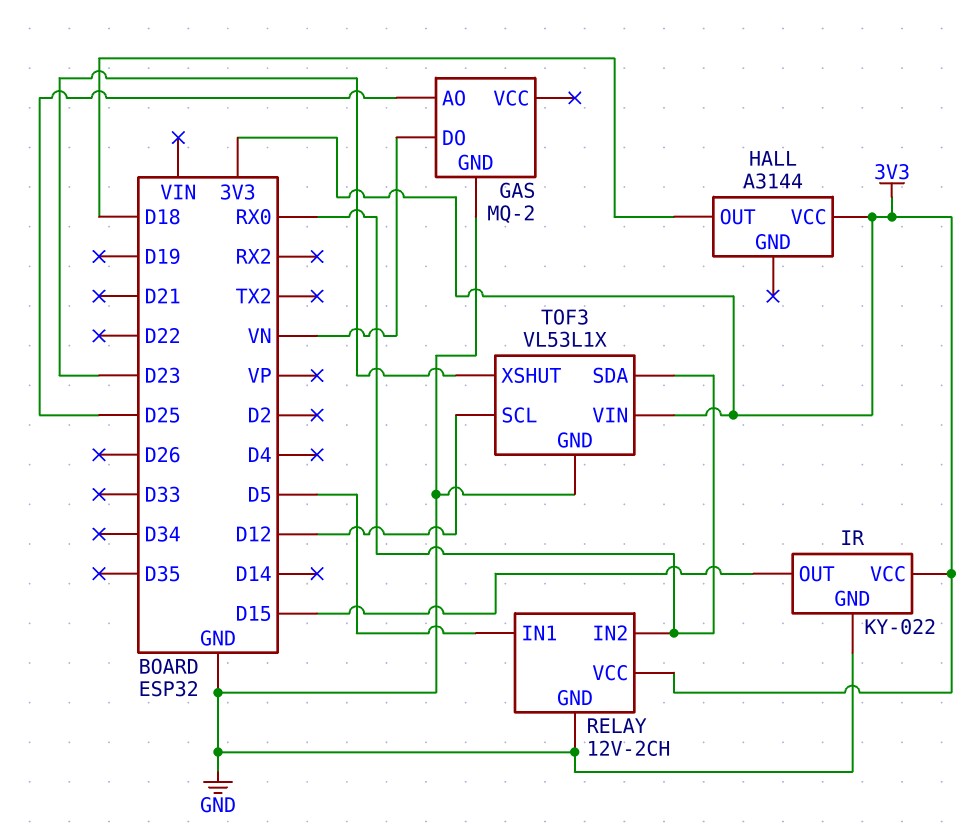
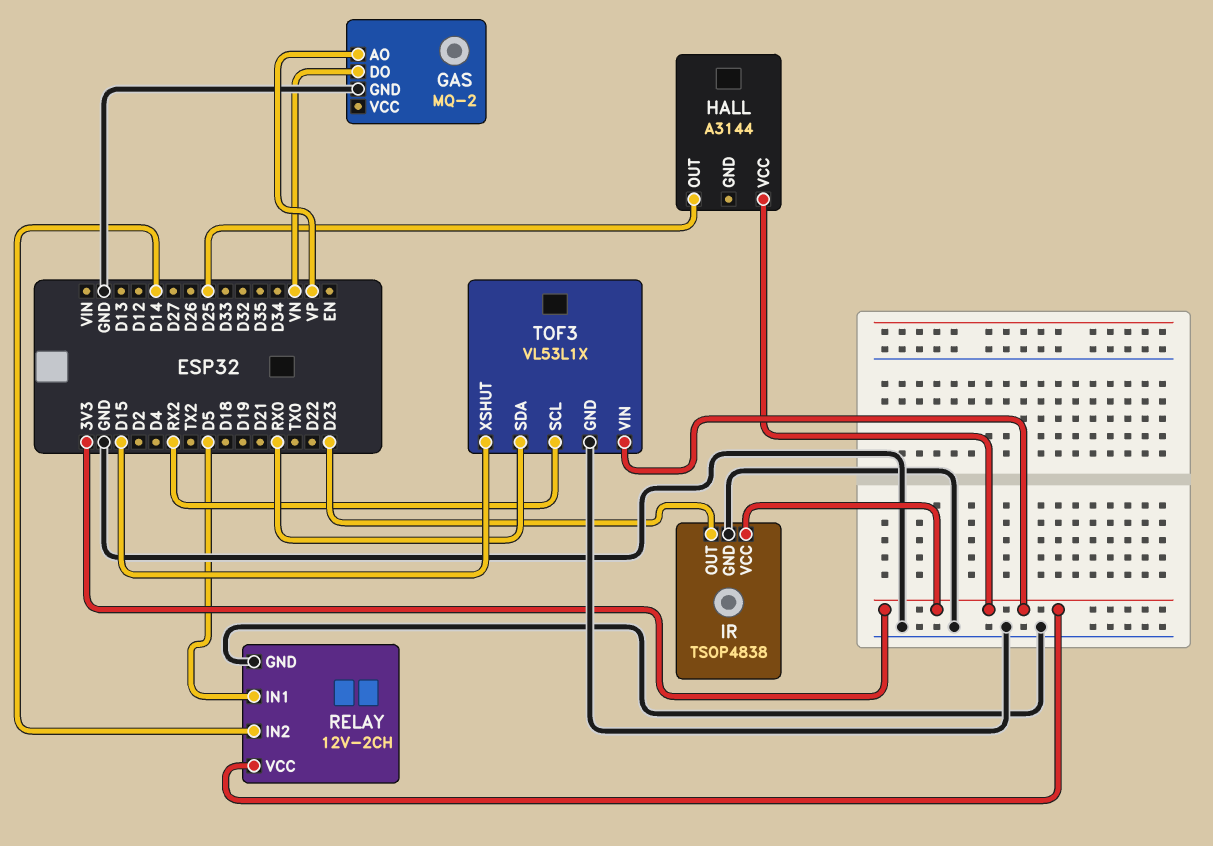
GAS pin AO: D25 -> VP
HALL pin OUT: D18 -> D25
IR: KY-022 -> TSOP4838
IR pin OUT: D15 -> D23
RELAY pin IN2: RX0 -> D14
TOF3 pin SCL: D12 -> RX2
TOF3 pin XSHUT: D23 -> D15

